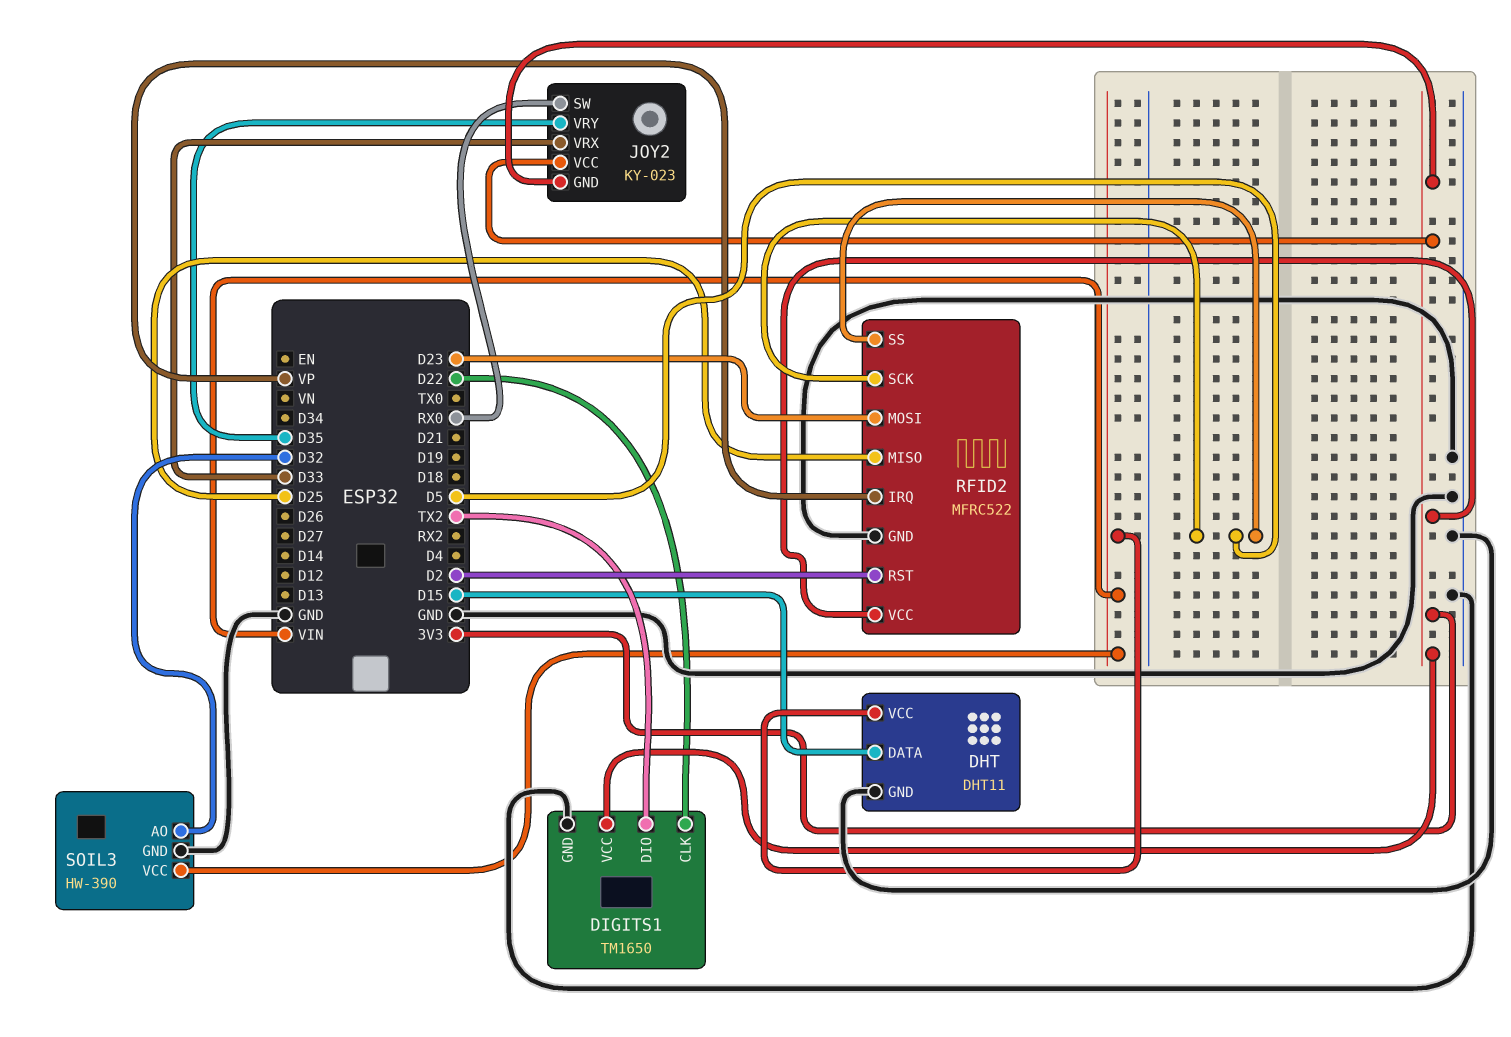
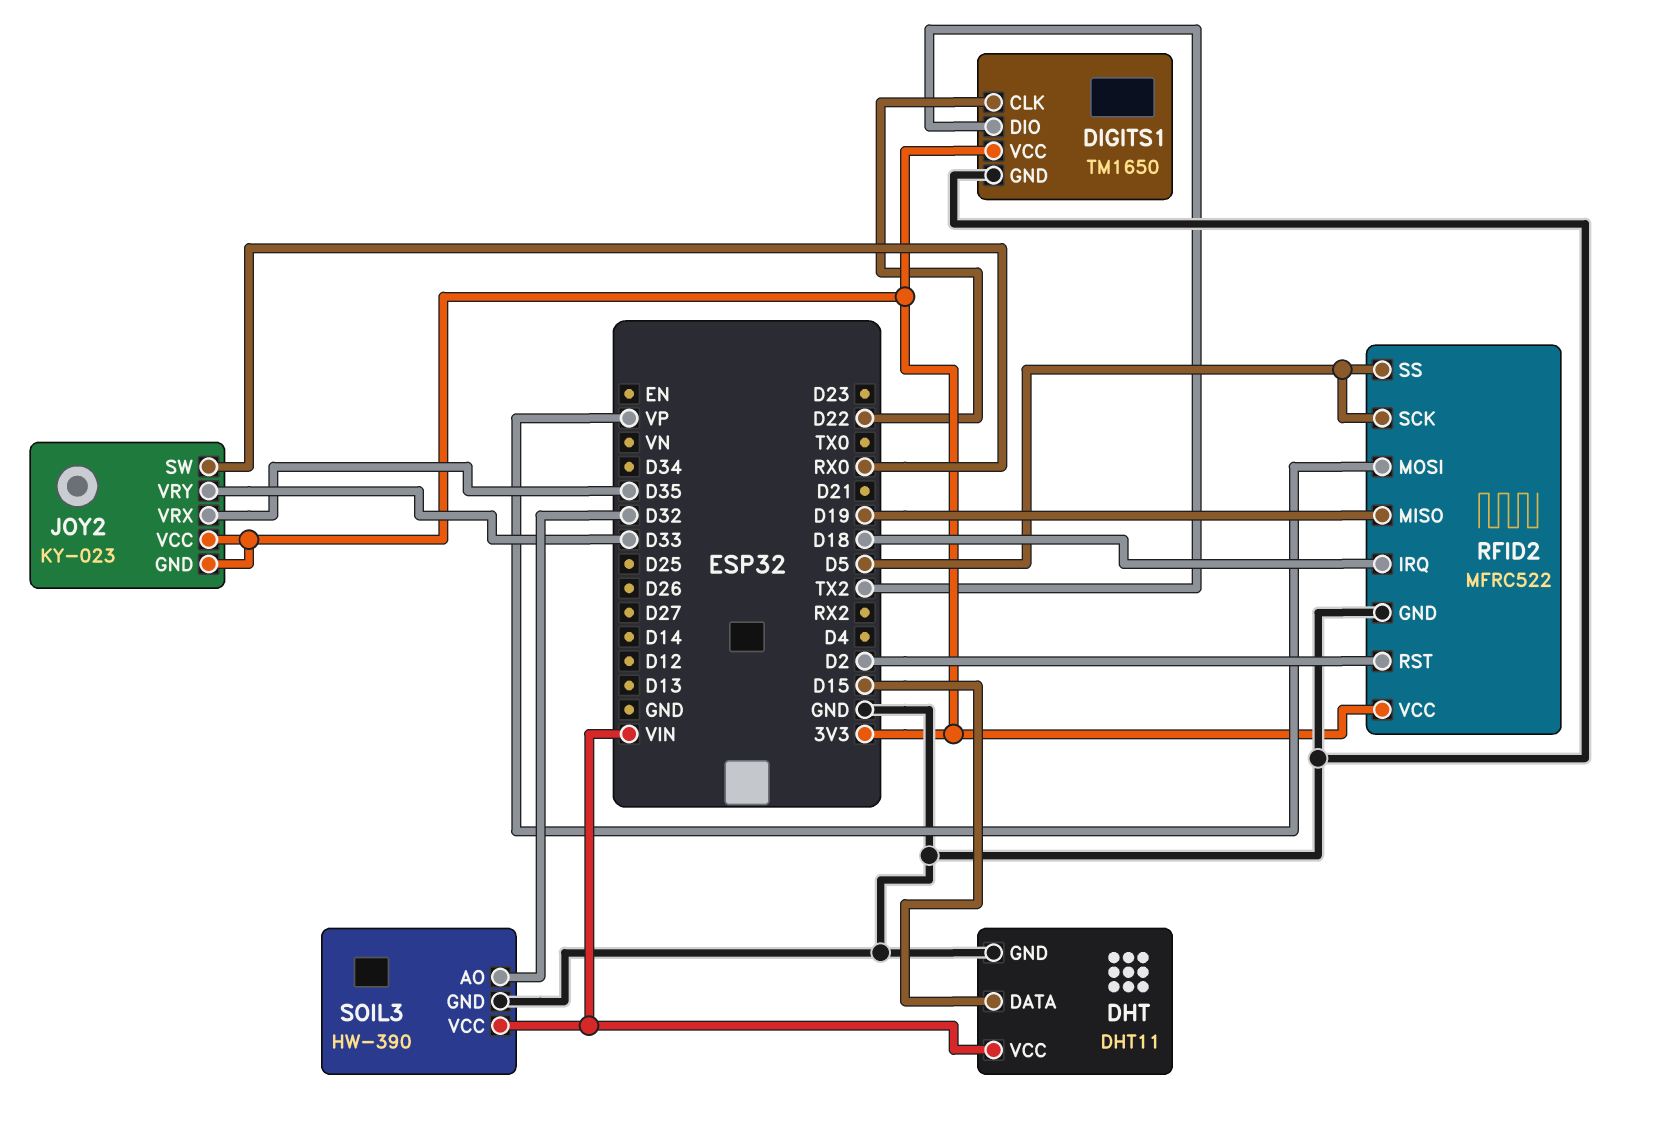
JOY2 pin VRX: D33 -> D35
JOY2 pin VRY: D35 -> D33
RFID2 pin IRQ: VP -> D18
RFID2 pin MISO: D25 -> D19
RFID2 pin MOSI: D23 -> VP

